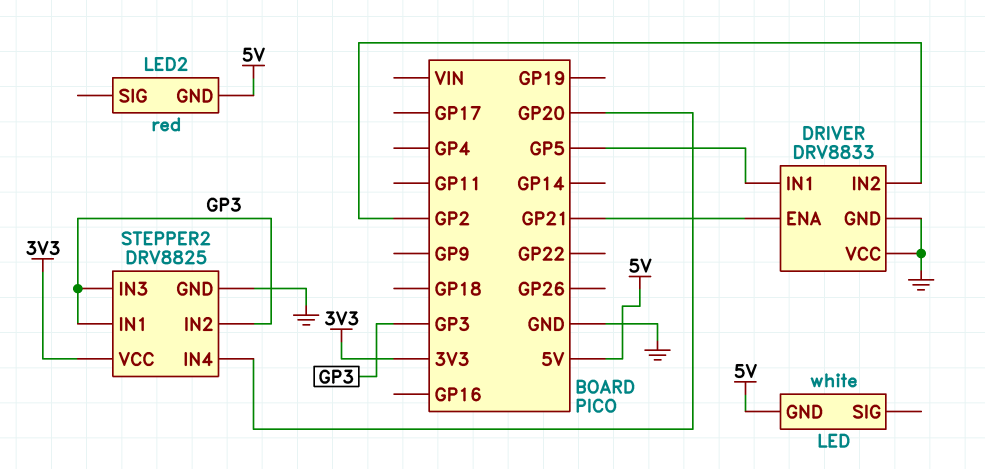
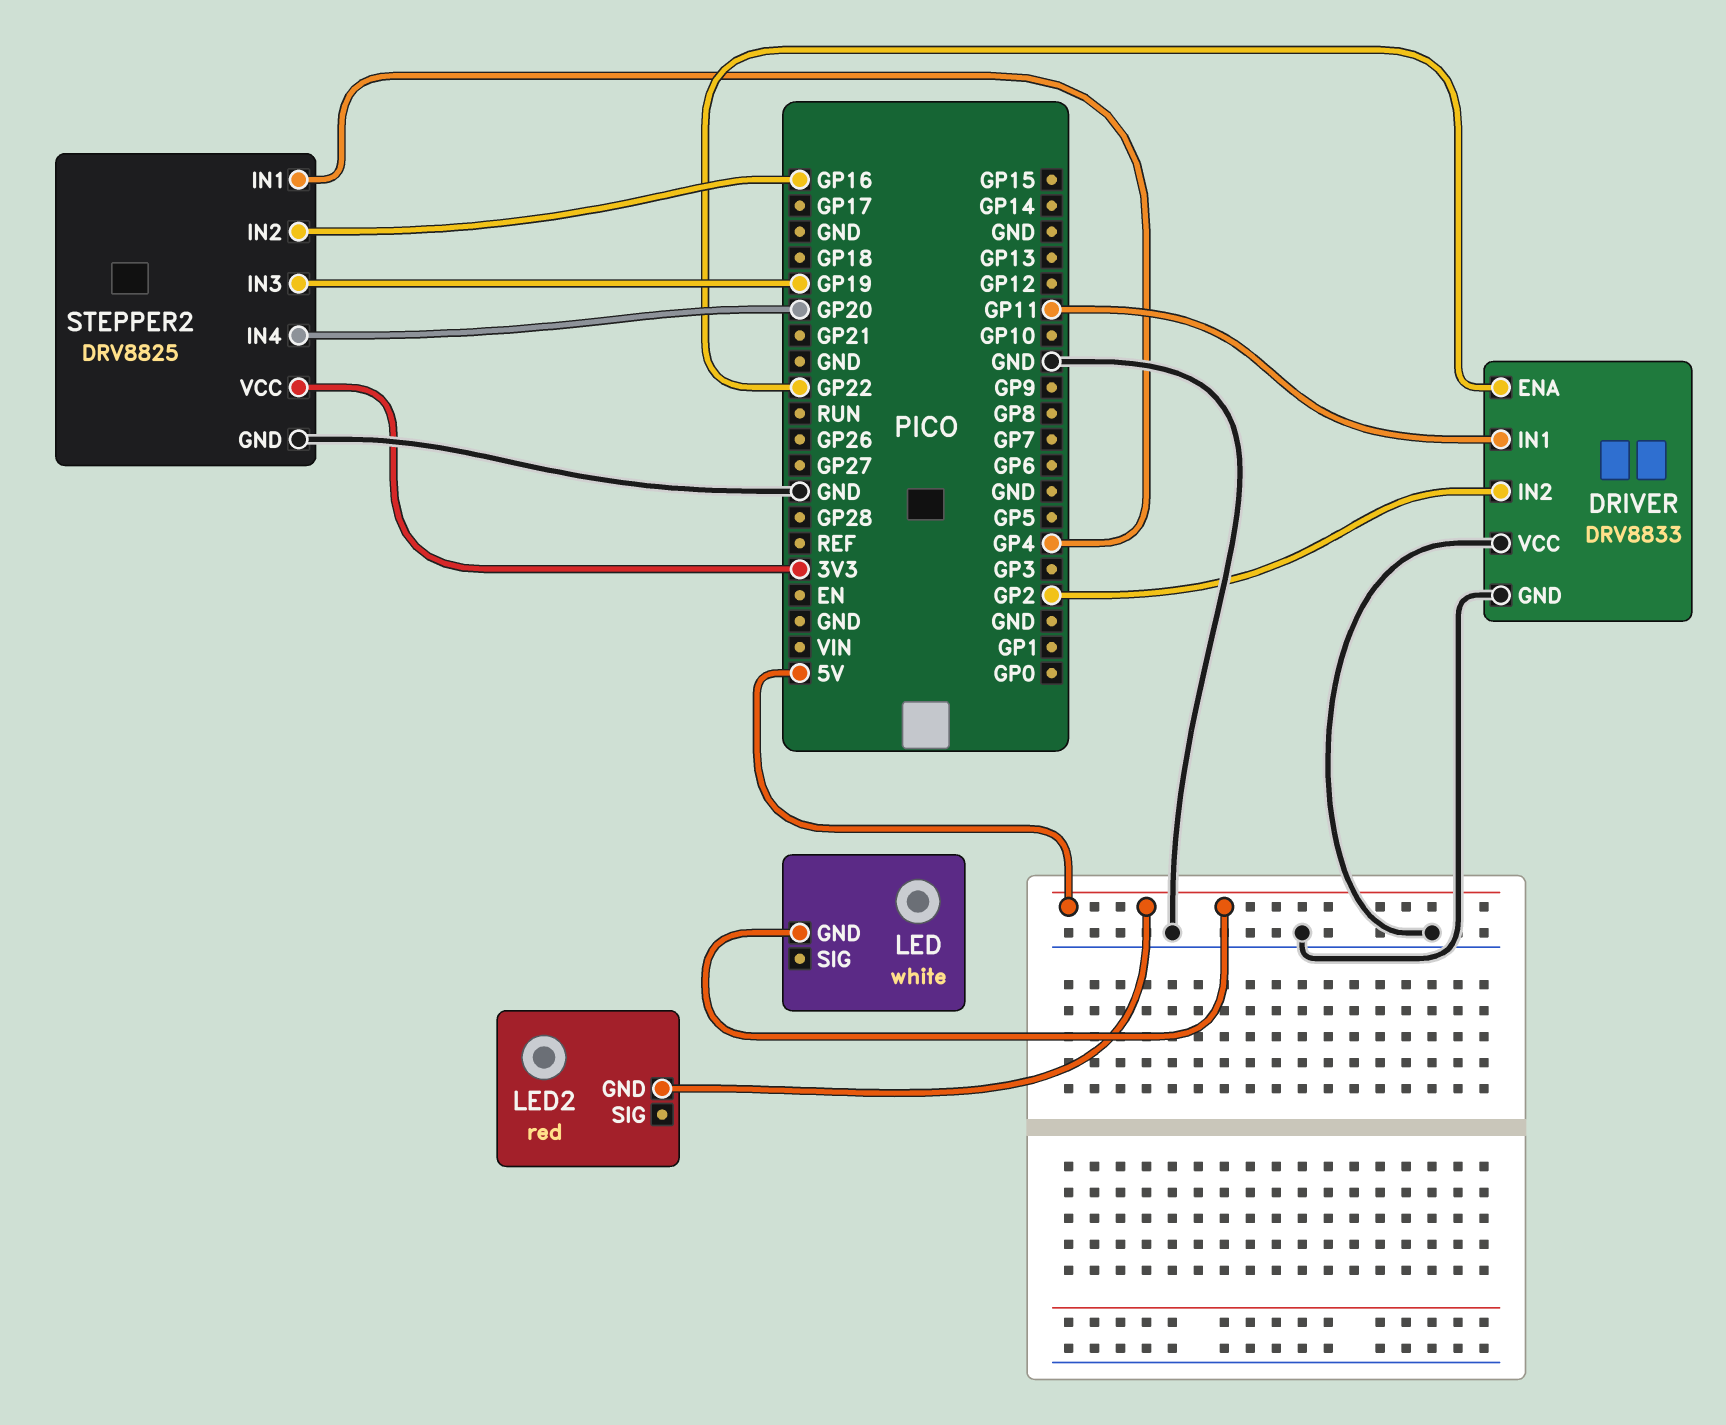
DRIVER pin ENA: GP21 -> GP22
DRIVER pin IN1: GP5 -> GP11
STEPPER2 pin IN1: GP3 -> GP4
STEPPER2 pin IN2: GP3 -> GP16
STEPPER2 pin IN3: GP3 -> GP19

